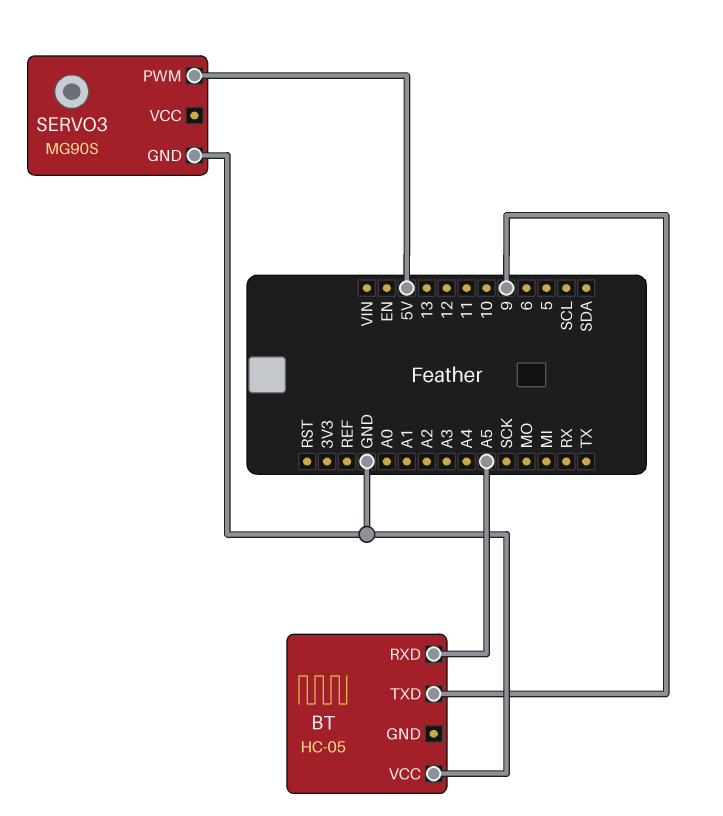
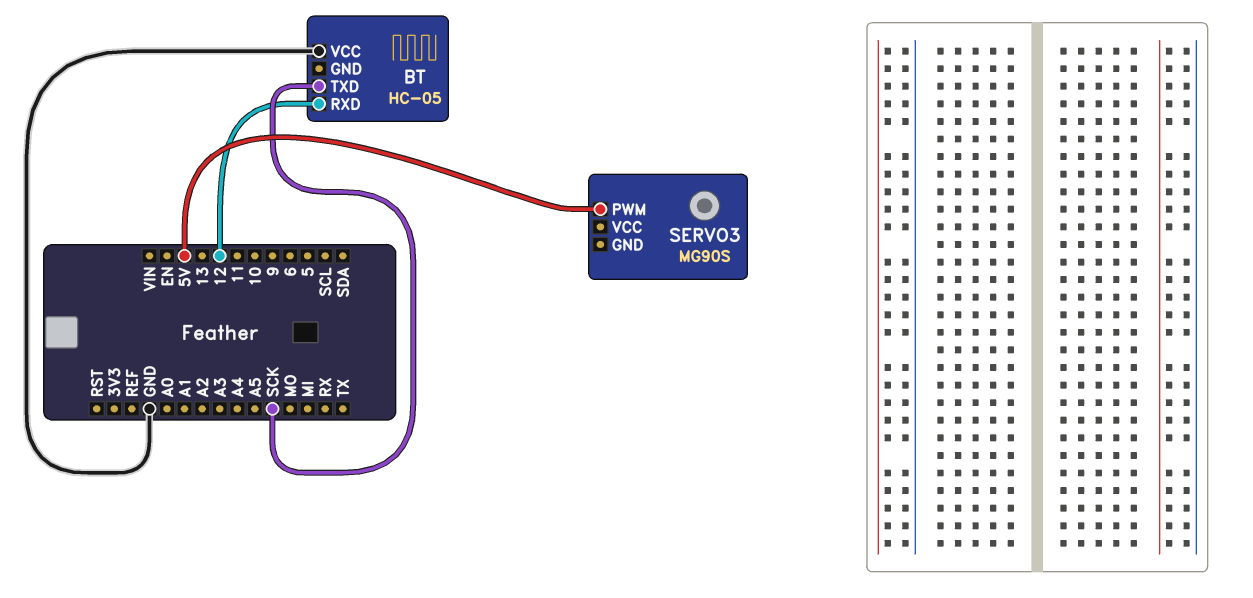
BT pin RXD: A5 -> 12
BT pin TXD: 9 -> SCK
SERVO3 pin GND: GND -> none

